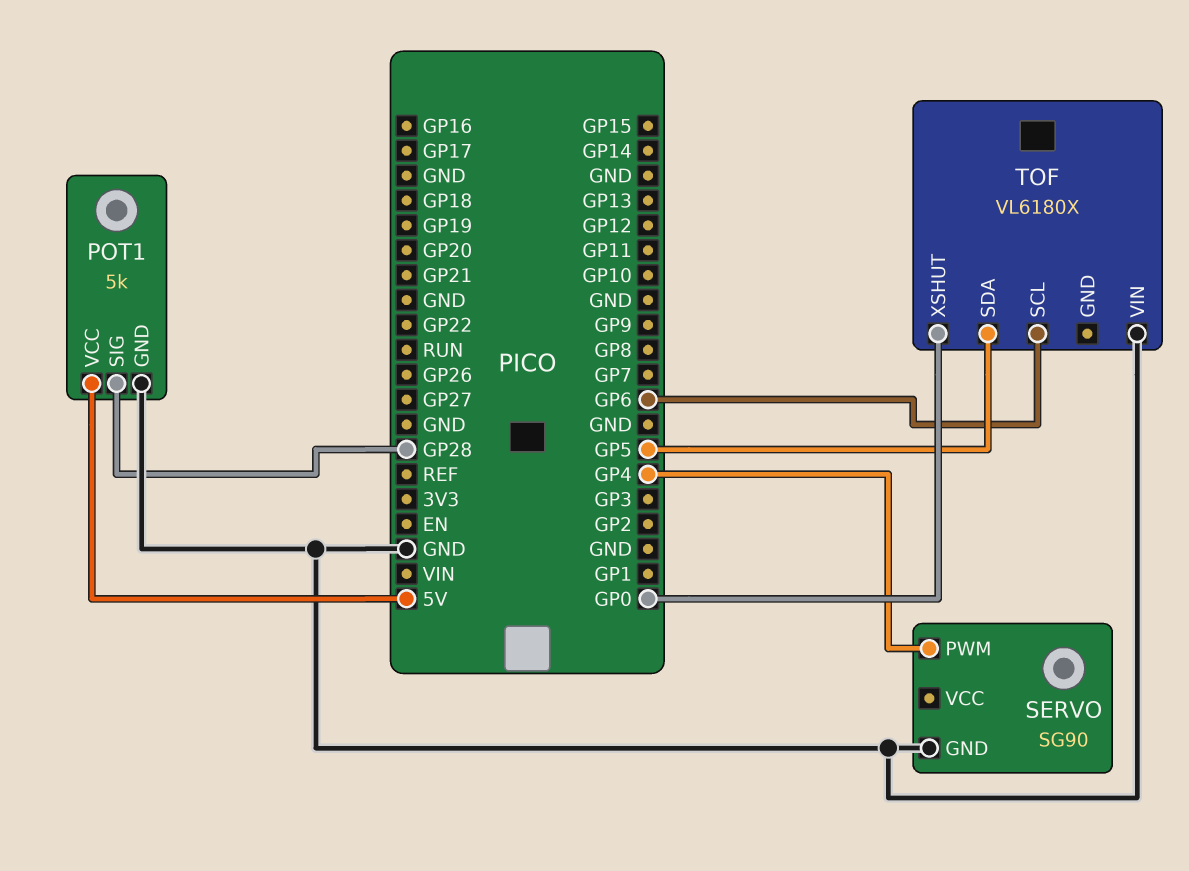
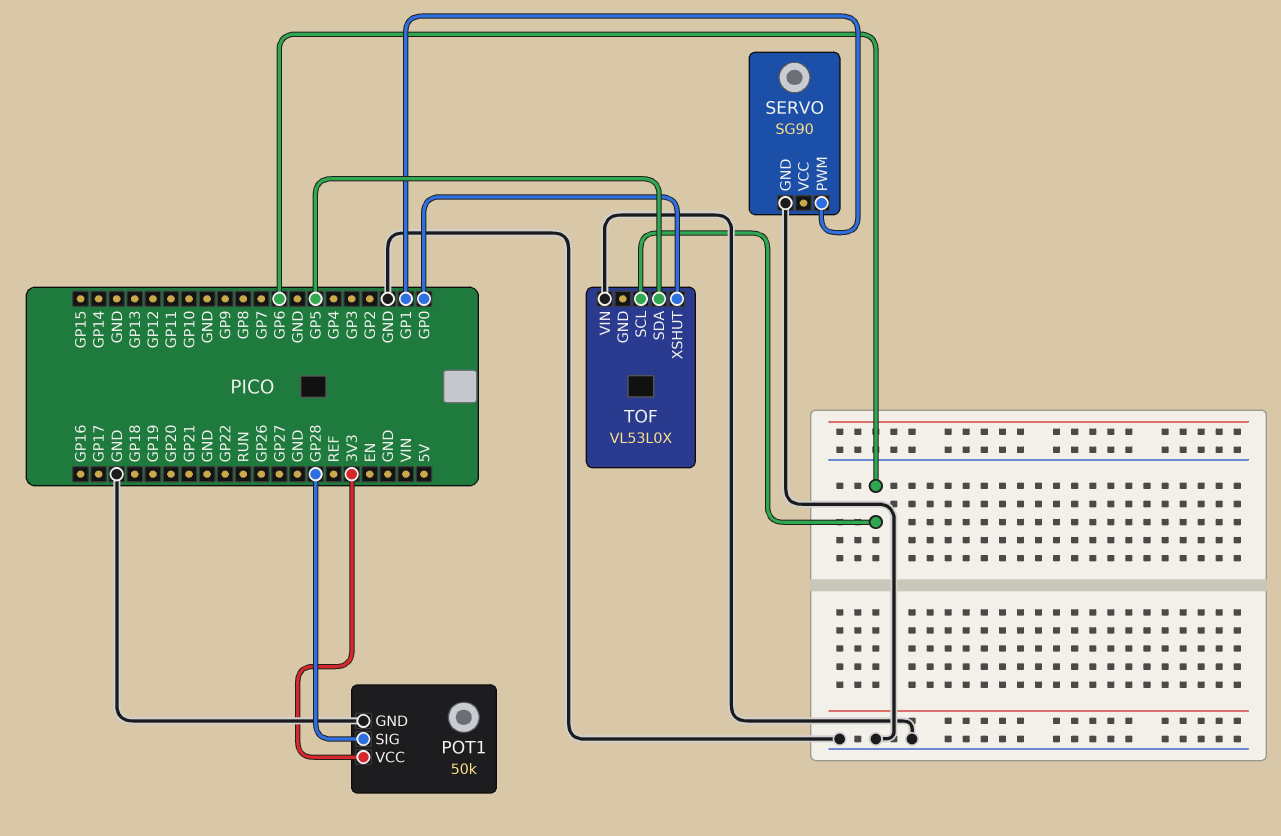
POT1: 5k -> 50k
POT1 pin VCC: 5V -> 3V3
SERVO pin PWM: GP4 -> GP1
TOF: VL6180X -> VL53L0X

